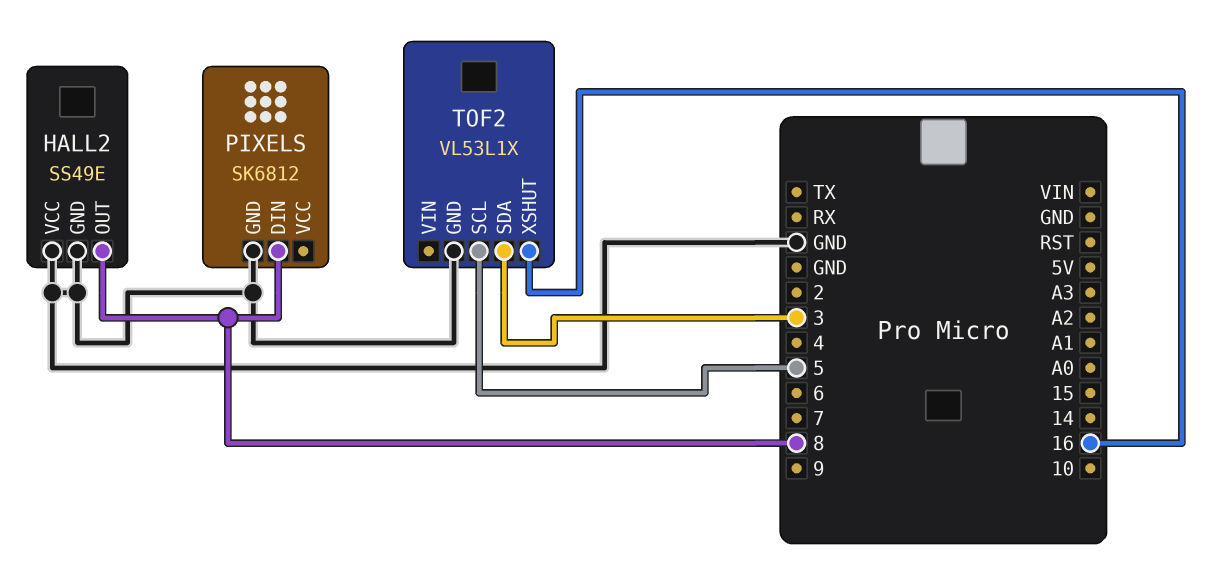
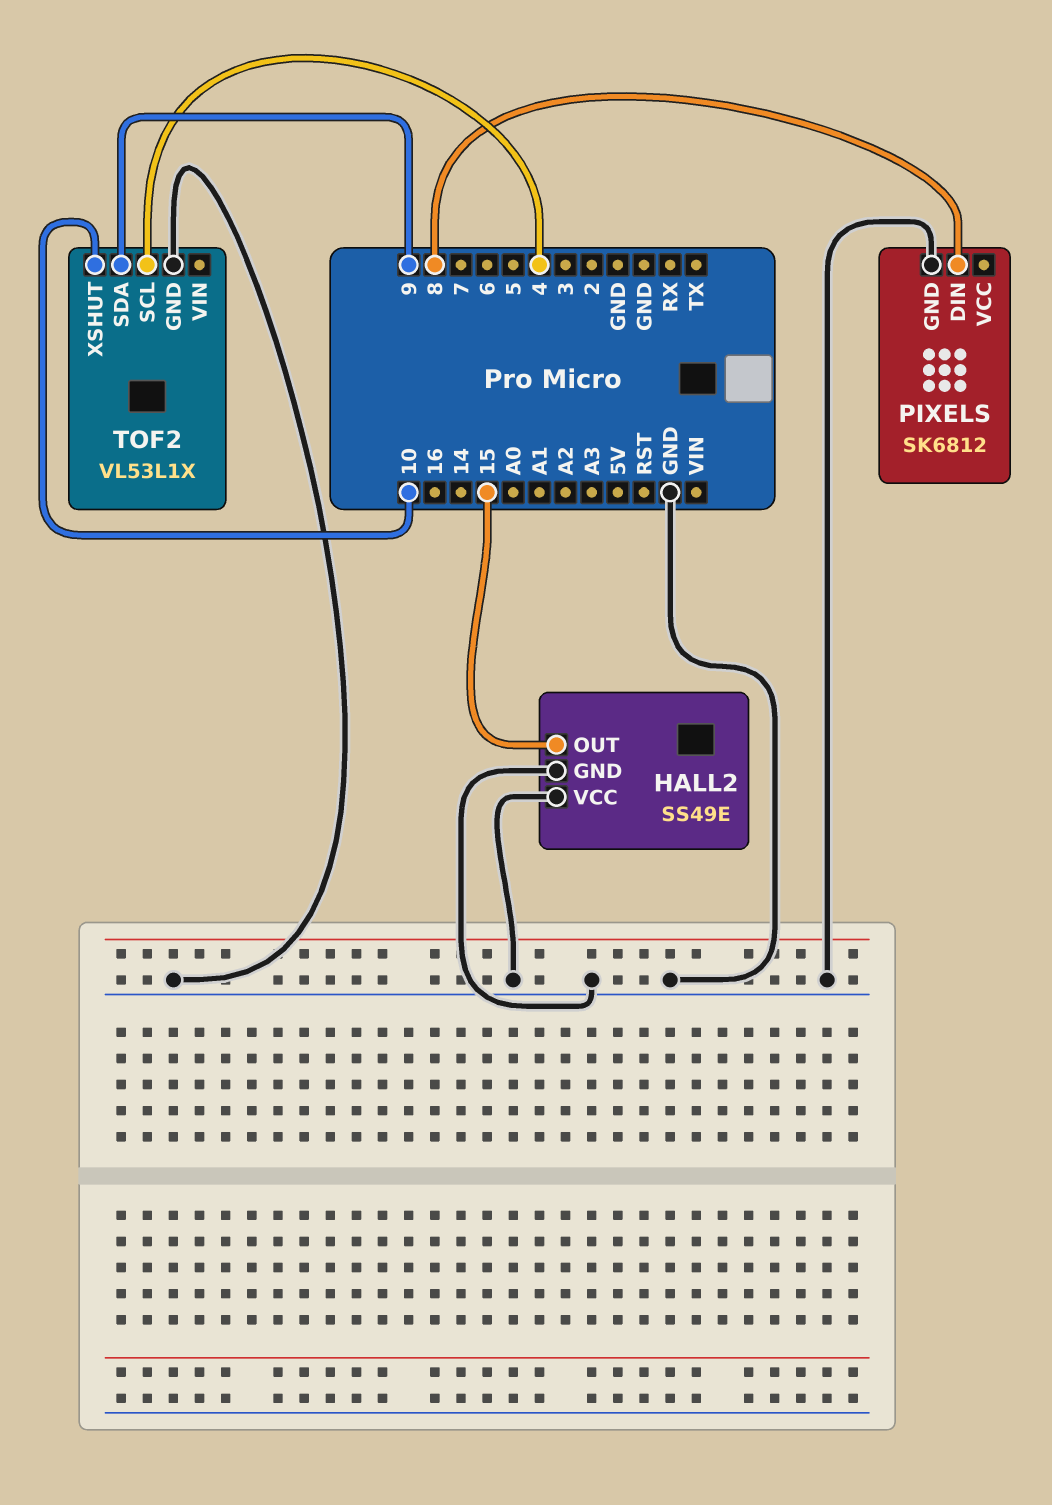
HALL2 pin OUT: 8 -> 15
TOF2 pin SCL: 5 -> 4
TOF2 pin SDA: 3 -> 9
TOF2 pin XSHUT: 16 -> 10

